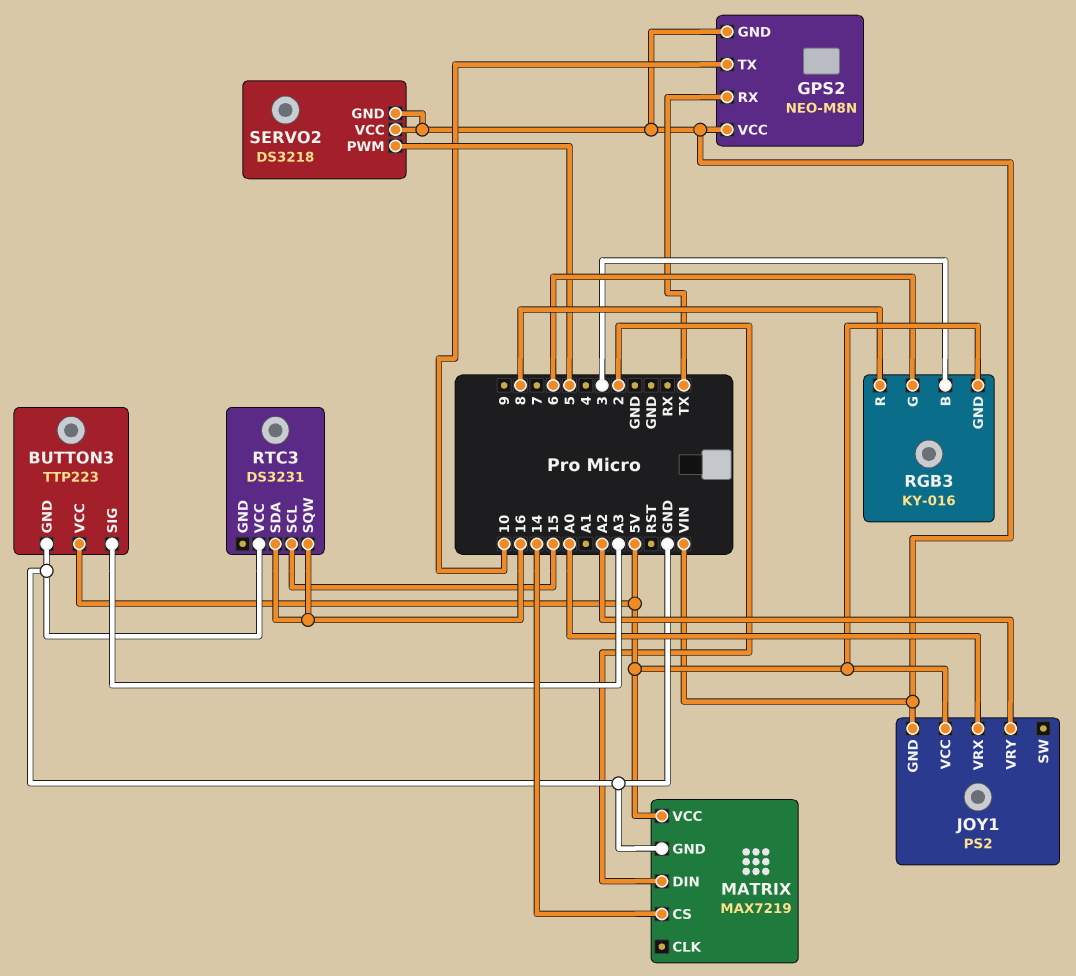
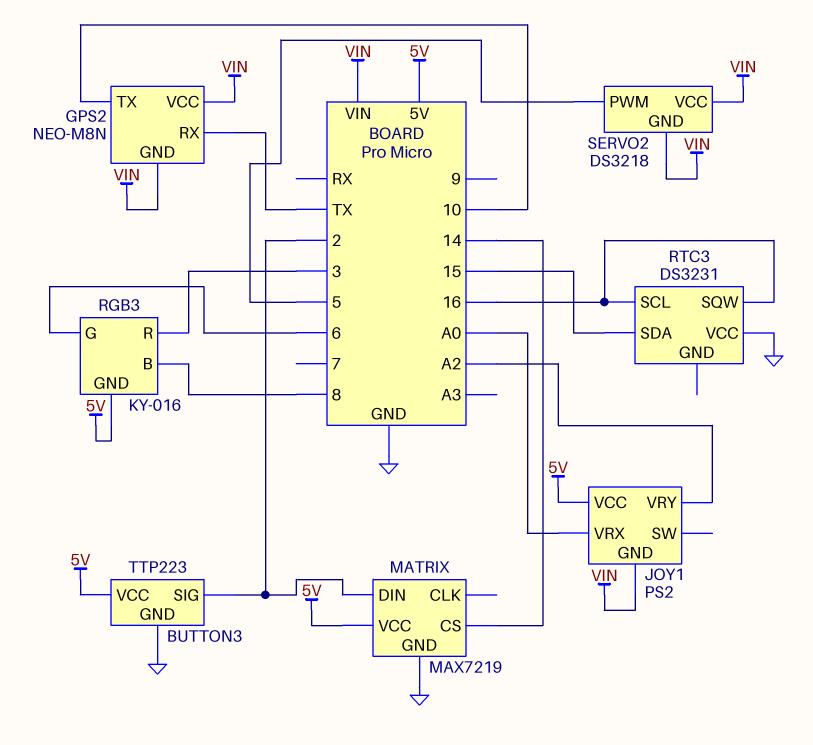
BUTTON3 pin SIG: A3 -> 2
RGB3 pin B: 3 -> 8
RGB3 pin R: 8 -> 3
RTC3 pin SCL: 15 -> 16
RTC3 pin SDA: 16 -> 15

